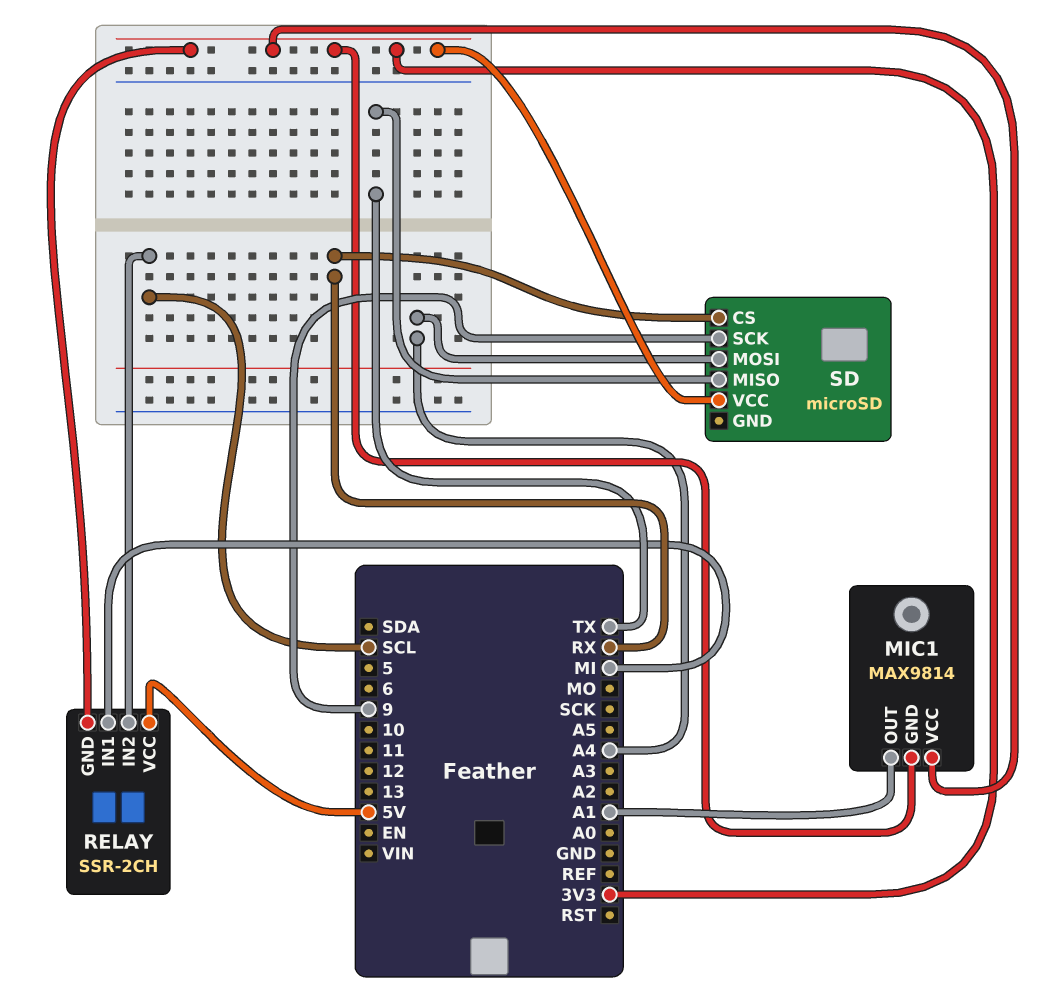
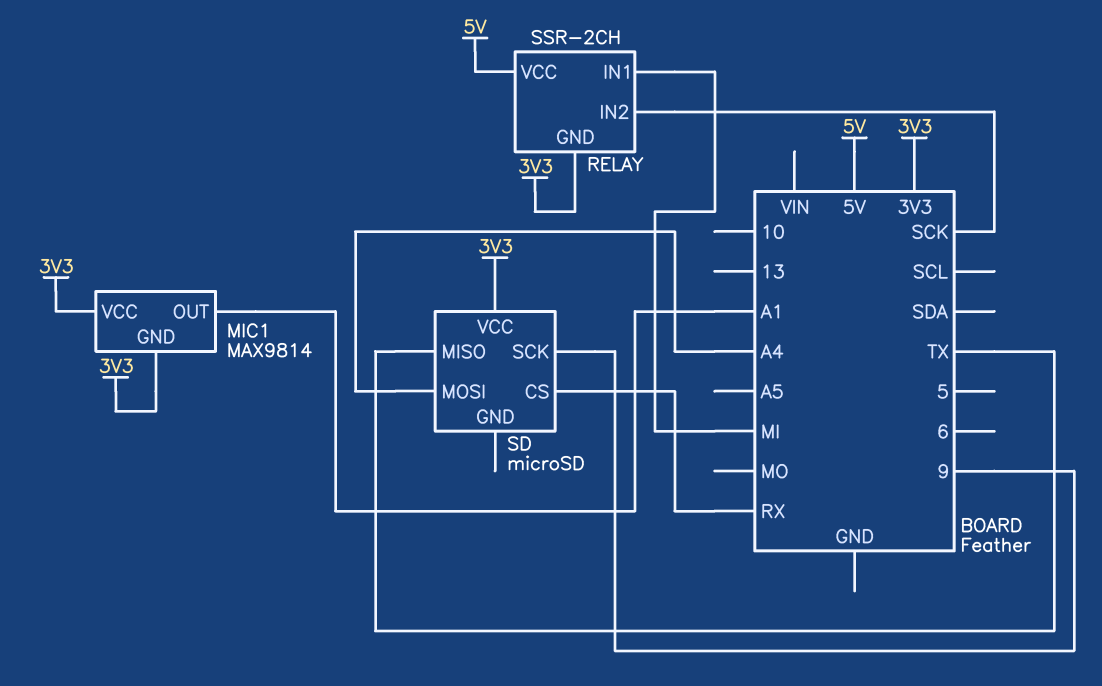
RELAY pin IN2: SCL -> SCK

